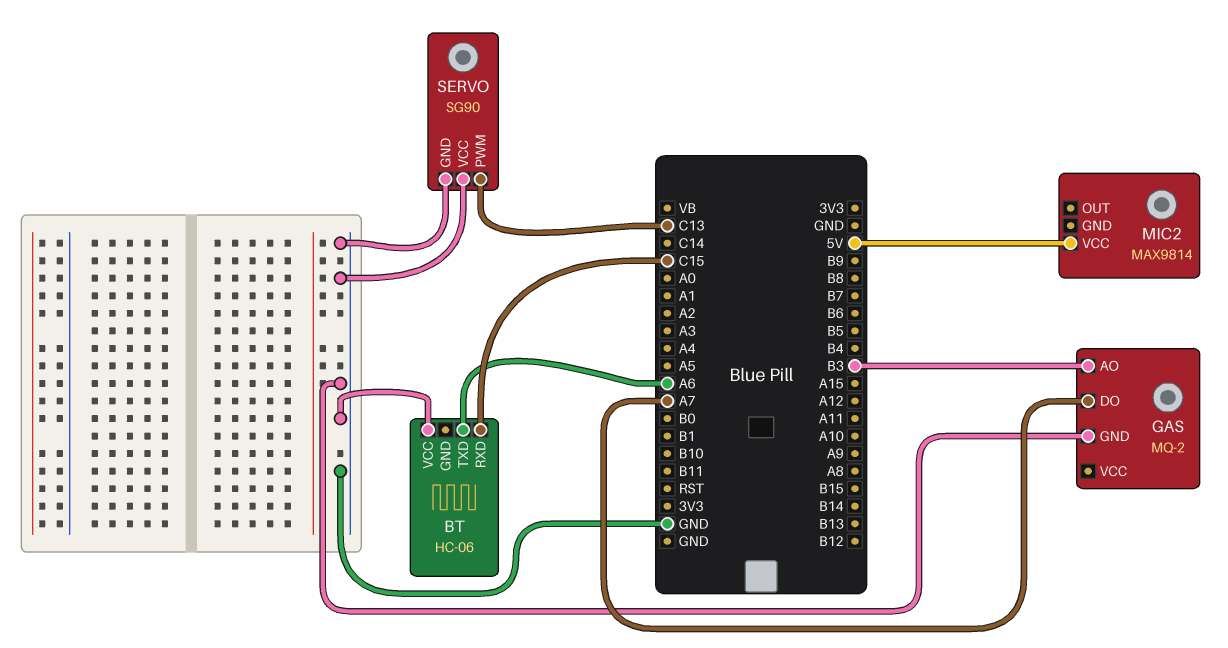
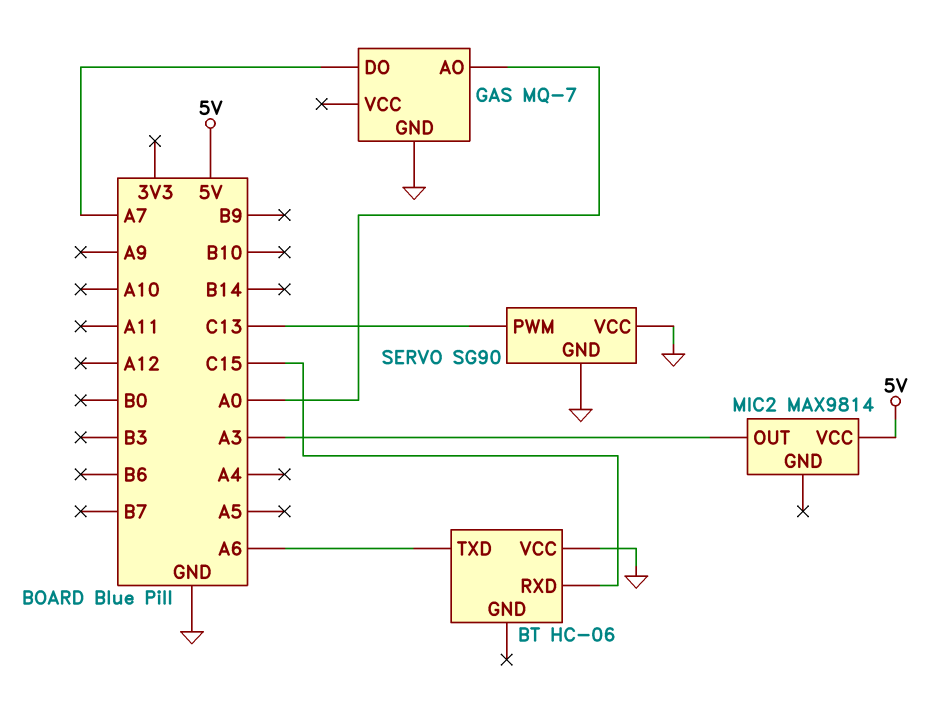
GAS: MQ-2 -> MQ-7
GAS pin AO: B3 -> A0
MIC2 pin OUT: none -> A3

